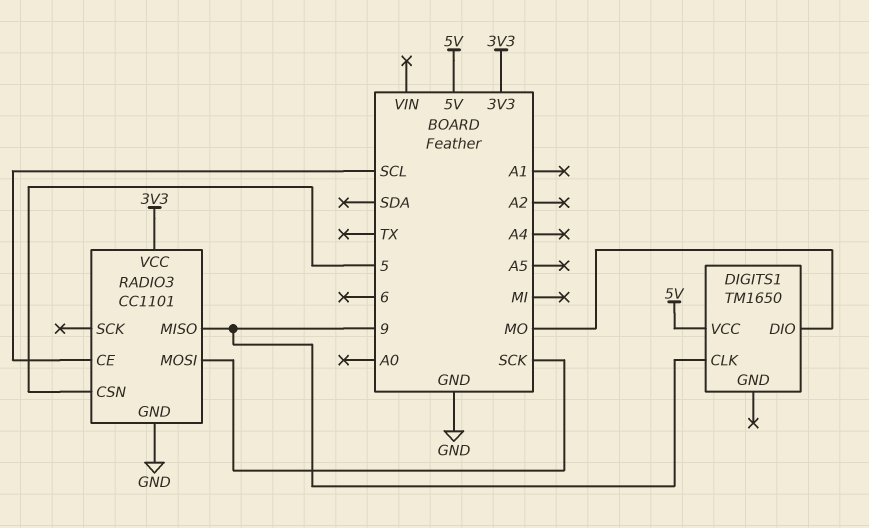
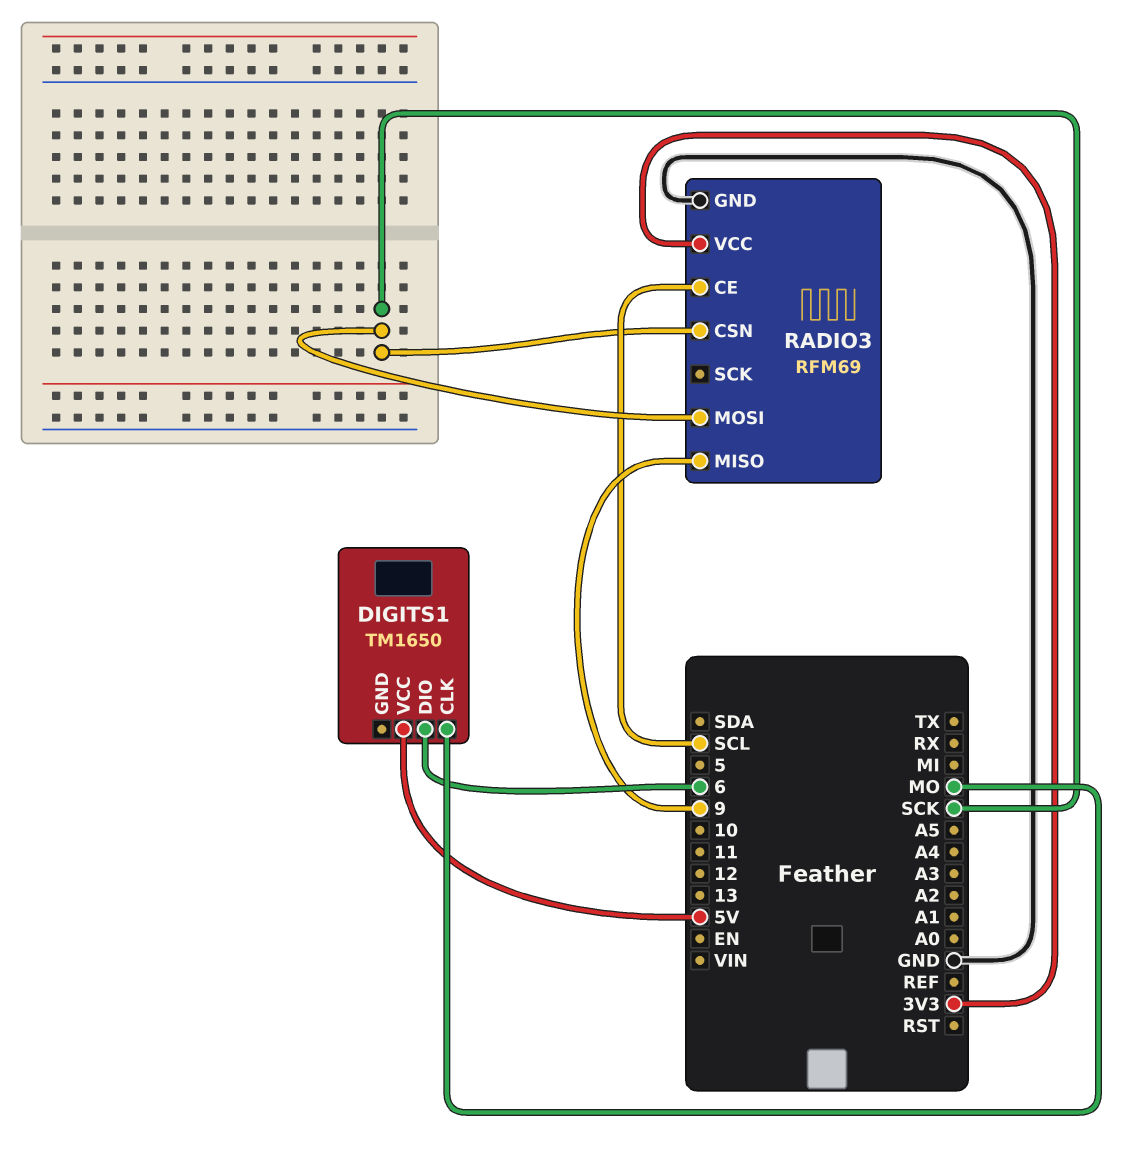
DIGITS1 pin CLK: 9 -> MO
DIGITS1 pin DIO: MO -> 6
RADIO3: CC1101 -> RFM69
RADIO3 pin CSN: 5 -> SCK

